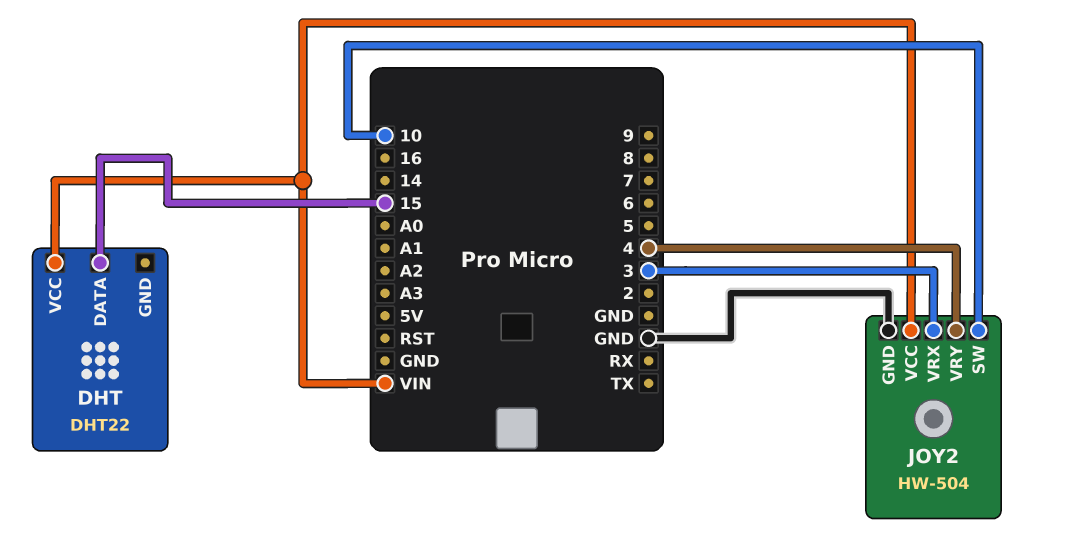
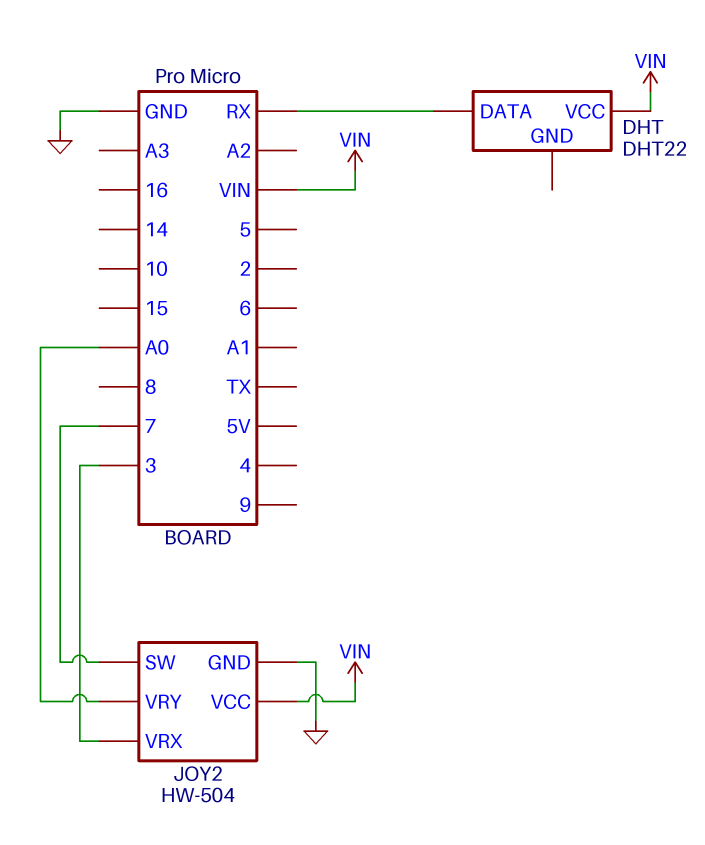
DHT pin DATA: 15 -> RX
JOY2 pin SW: 10 -> 7
JOY2 pin VRY: 4 -> A0

